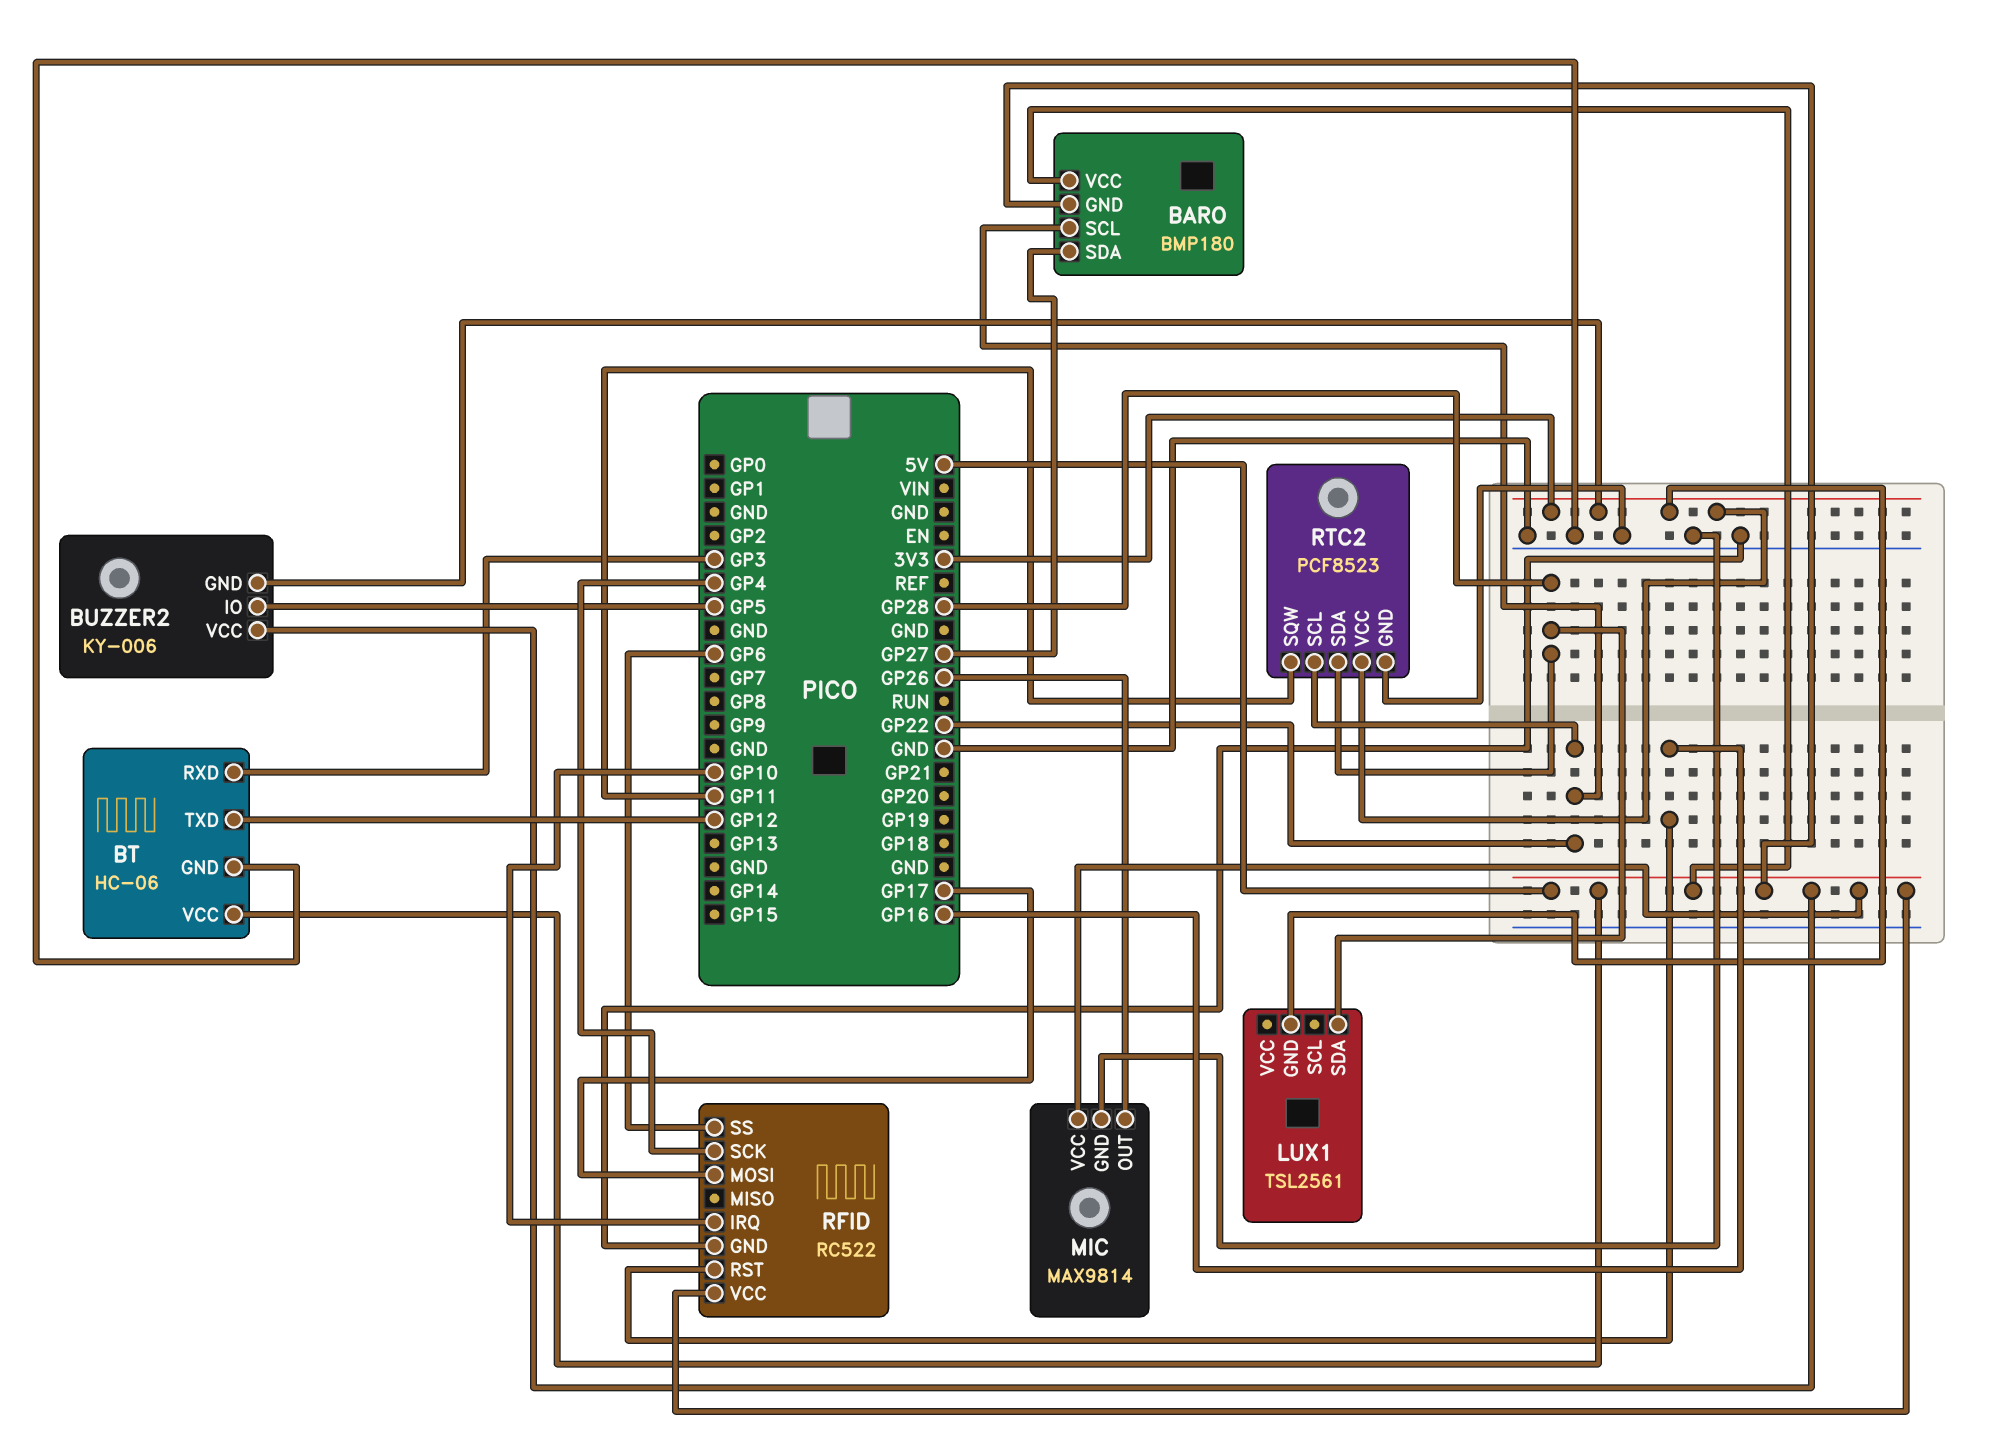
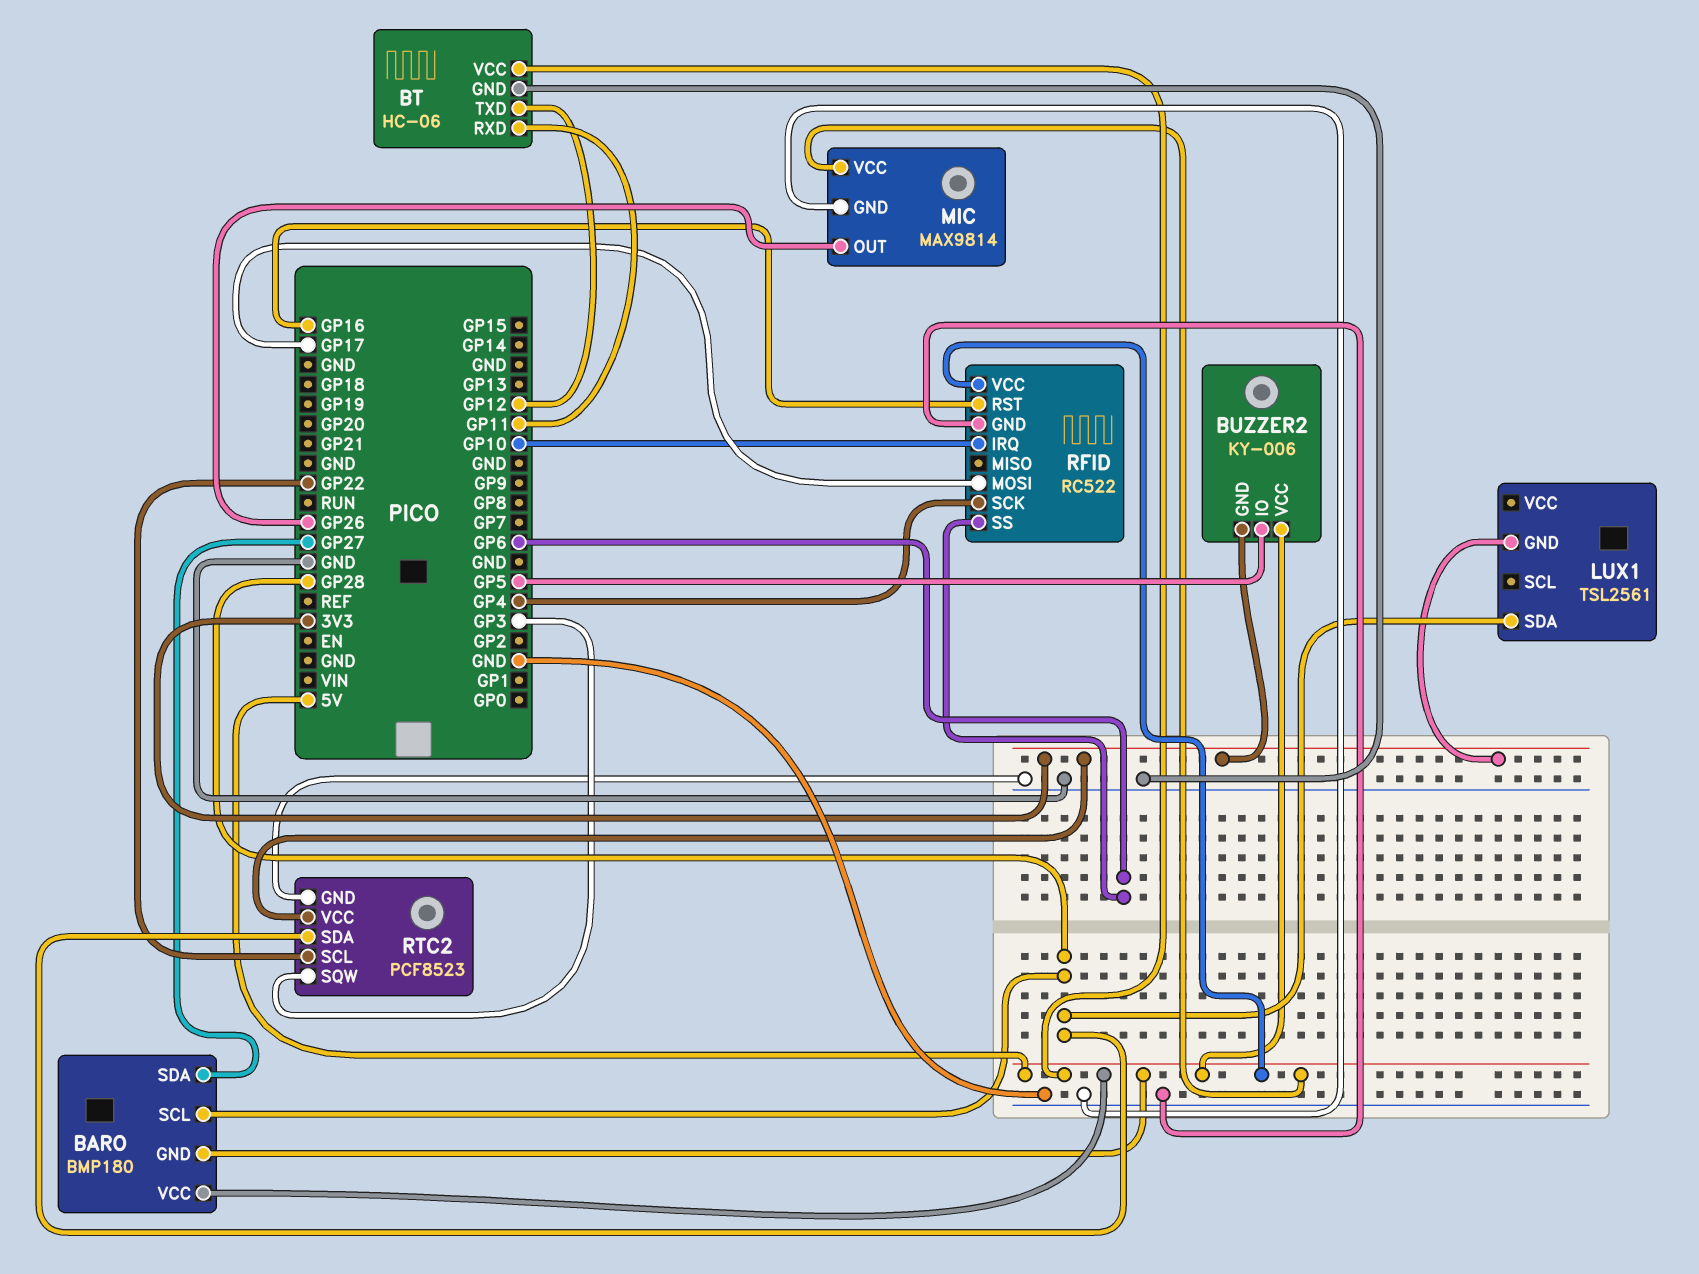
BARO pin SCL: GP22 -> GP28
BT pin RXD: GP3 -> GP11
RTC2 pin SQW: GP11 -> GP3

